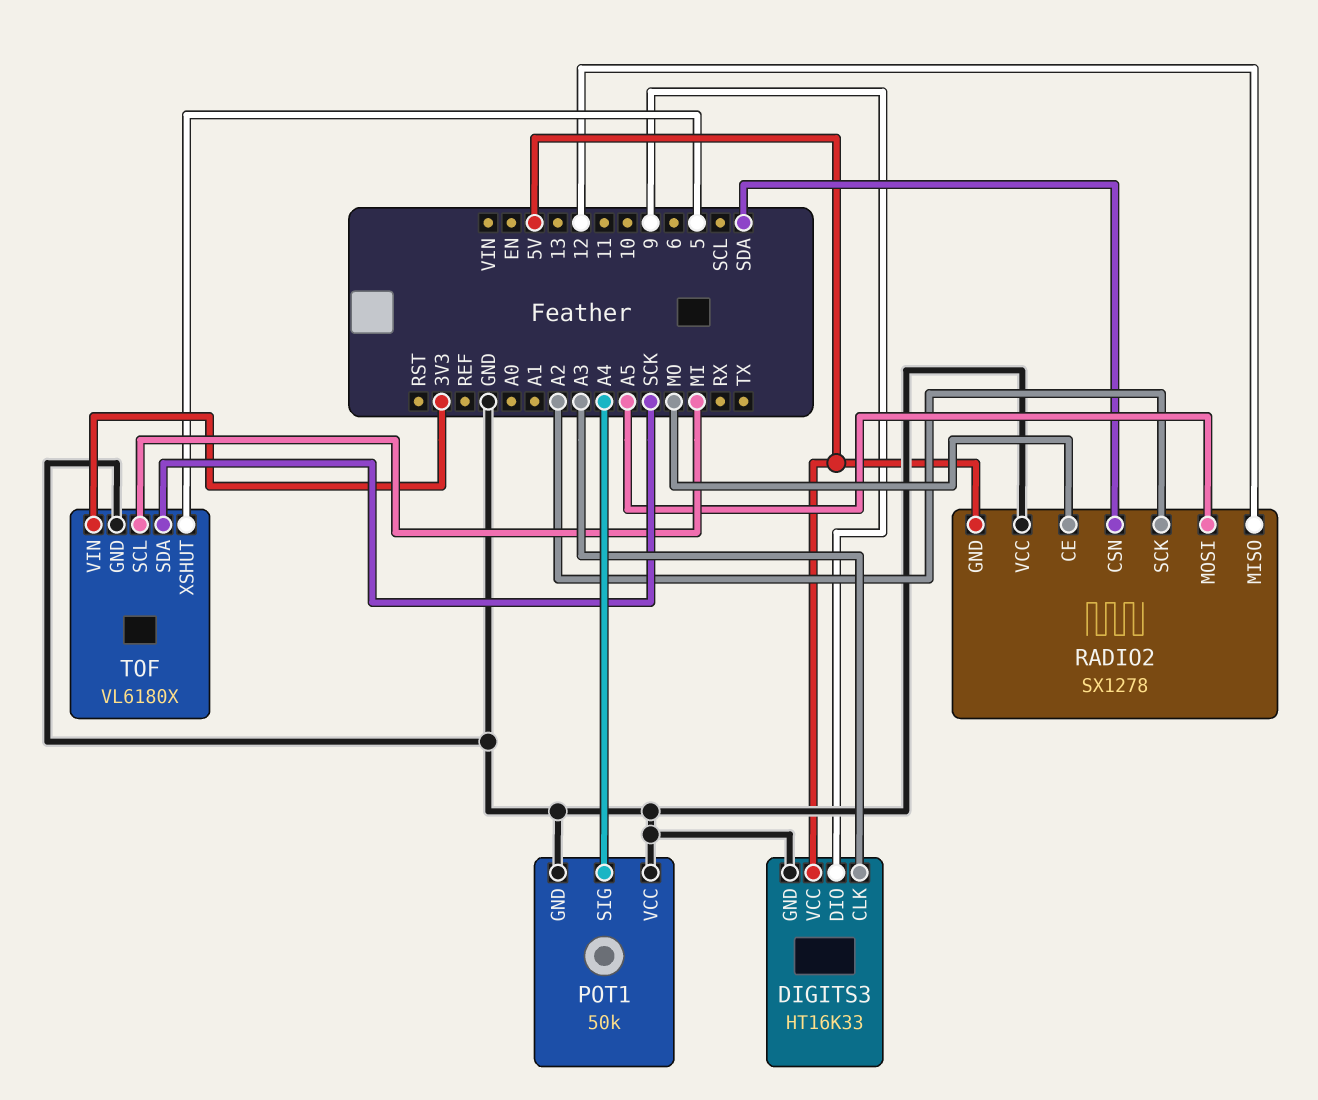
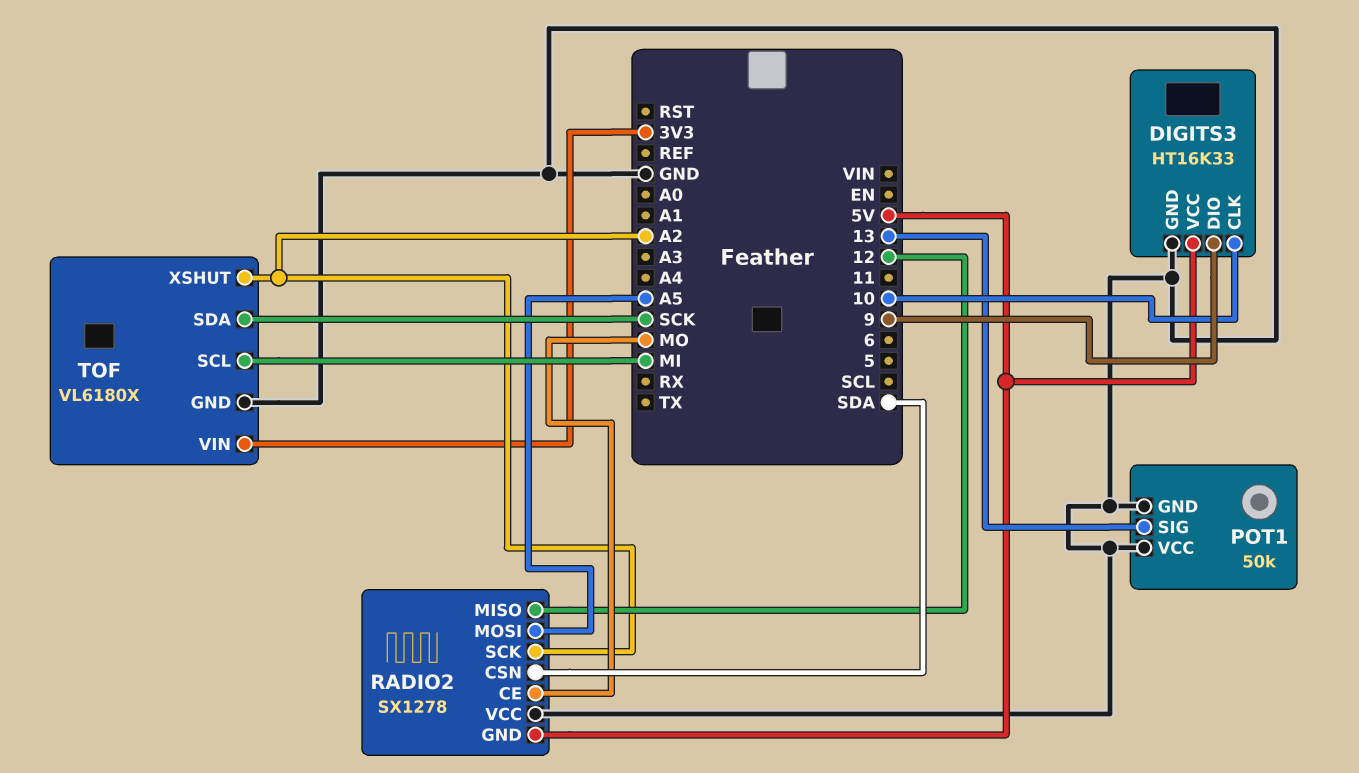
DIGITS3 pin CLK: A3 -> 10
POT1 pin SIG: A4 -> 13
TOF pin XSHUT: 5 -> A2

